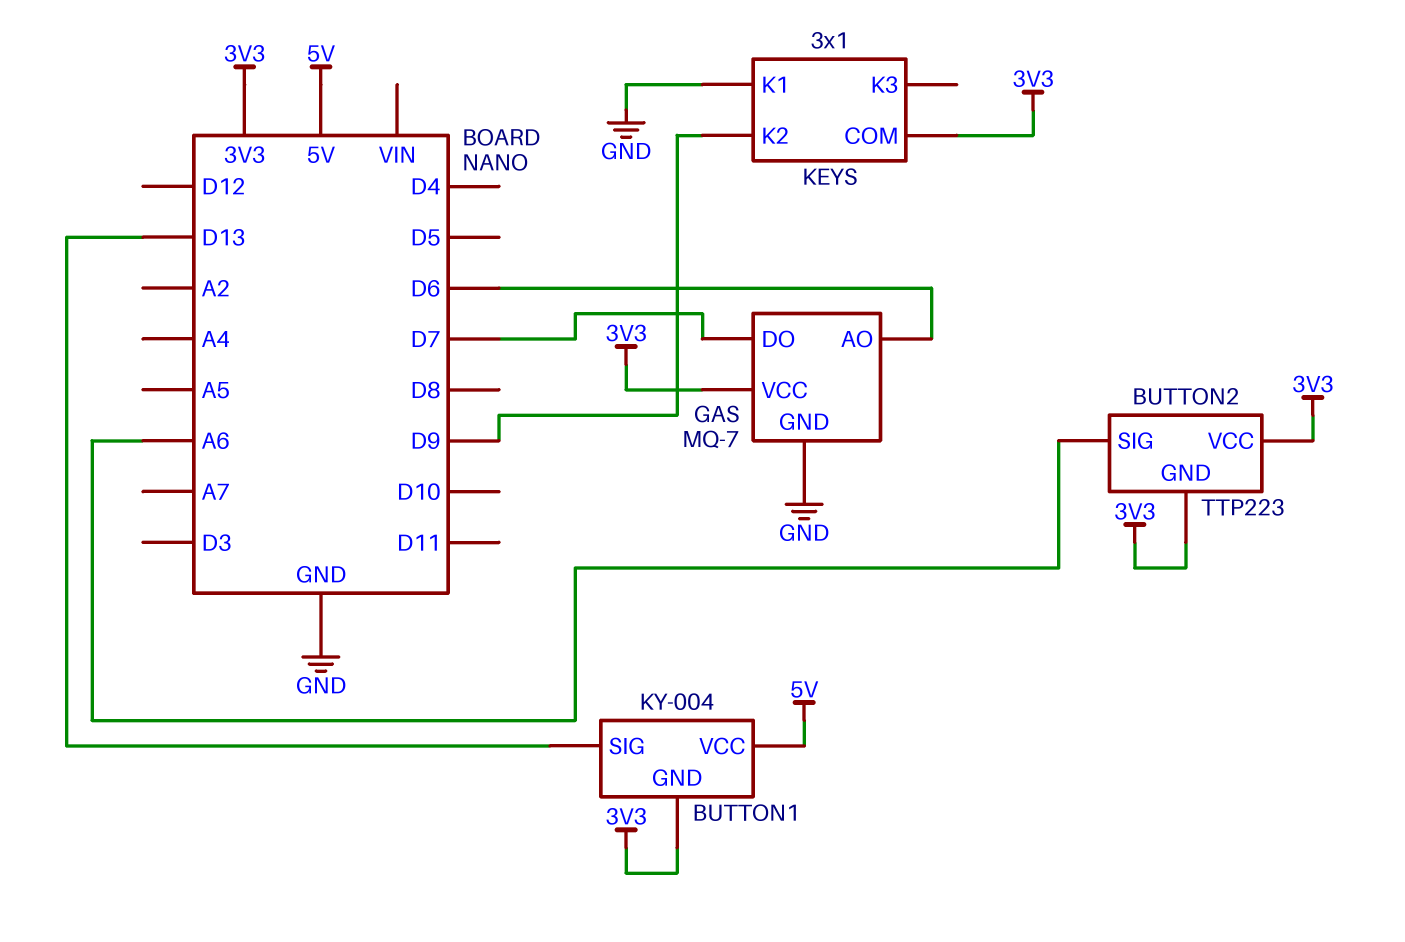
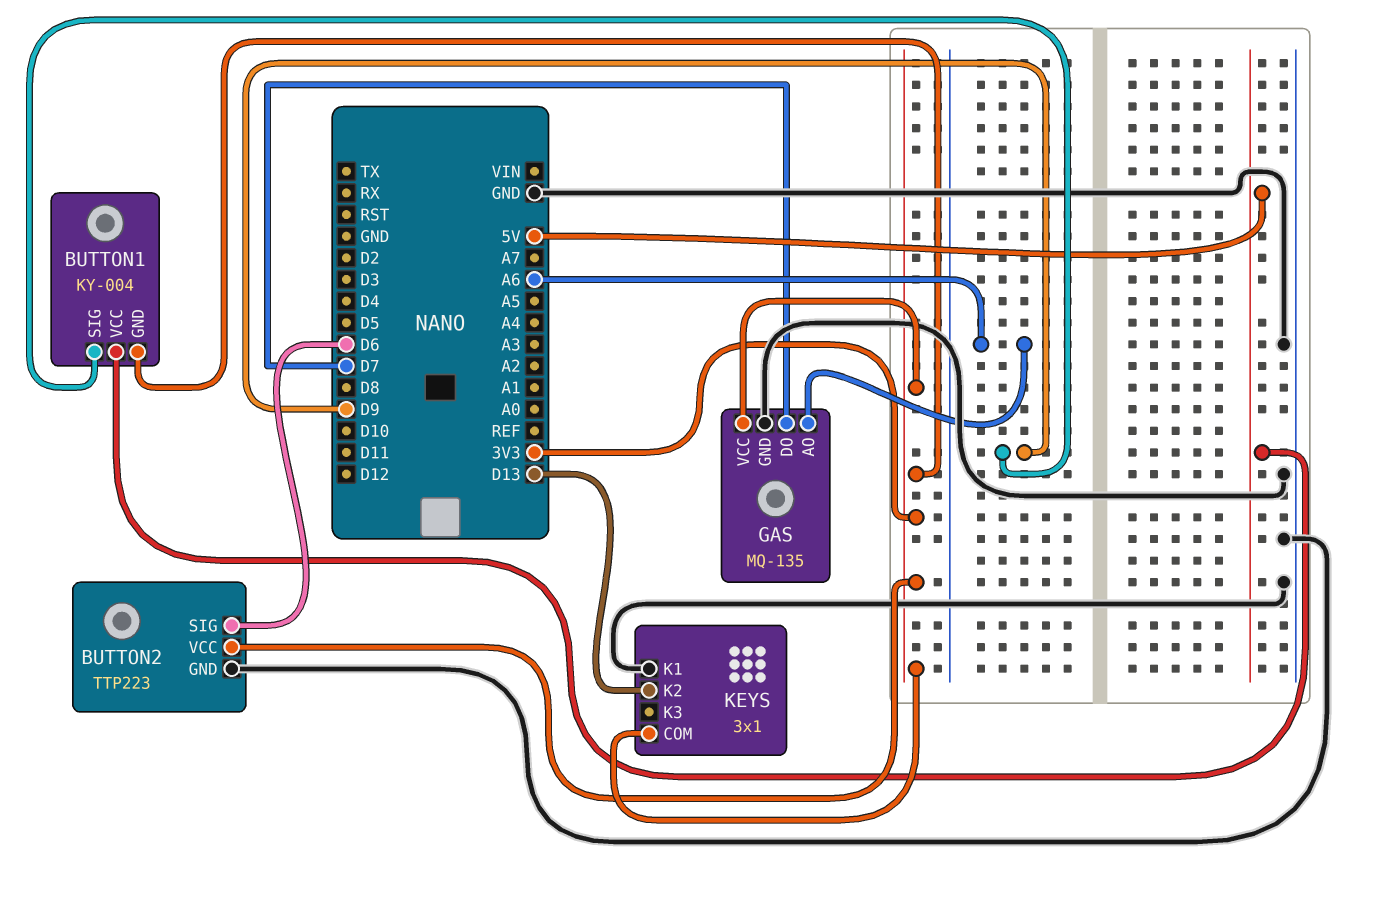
BUTTON1 pin SIG: D13 -> D9
BUTTON2 pin GND: 3V3 -> GND
BUTTON2 pin SIG: A6 -> D6
GAS: MQ-7 -> MQ-135
GAS pin AO: D6 -> A6
KEYS pin K2: D9 -> D13

